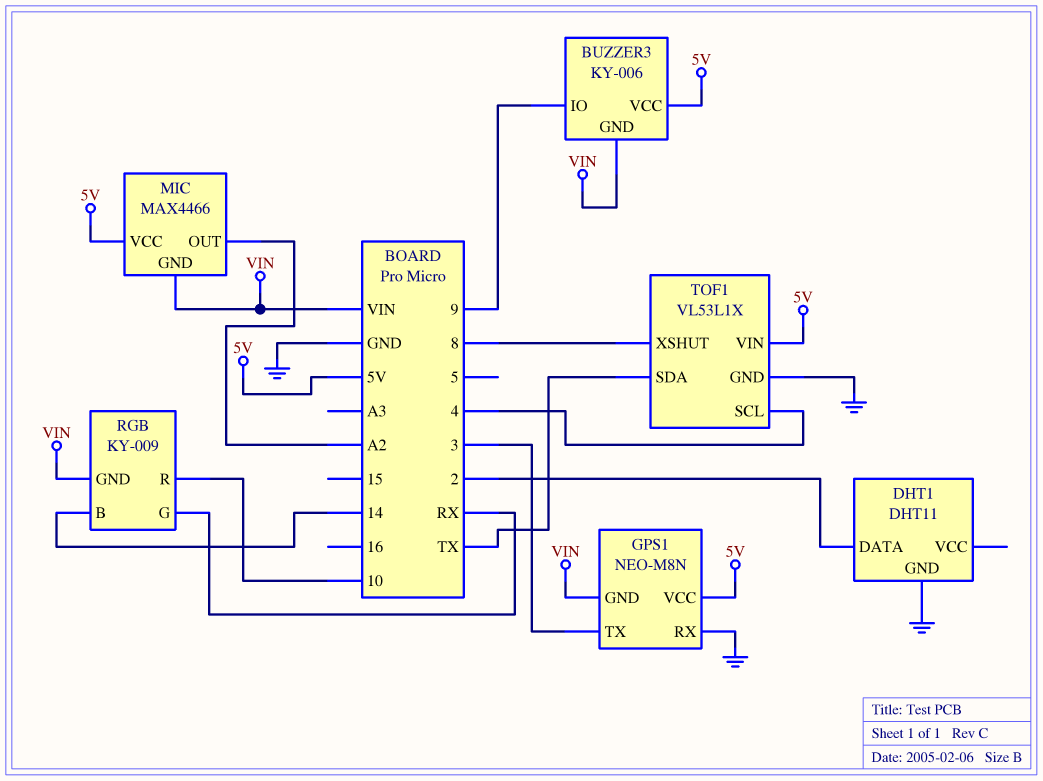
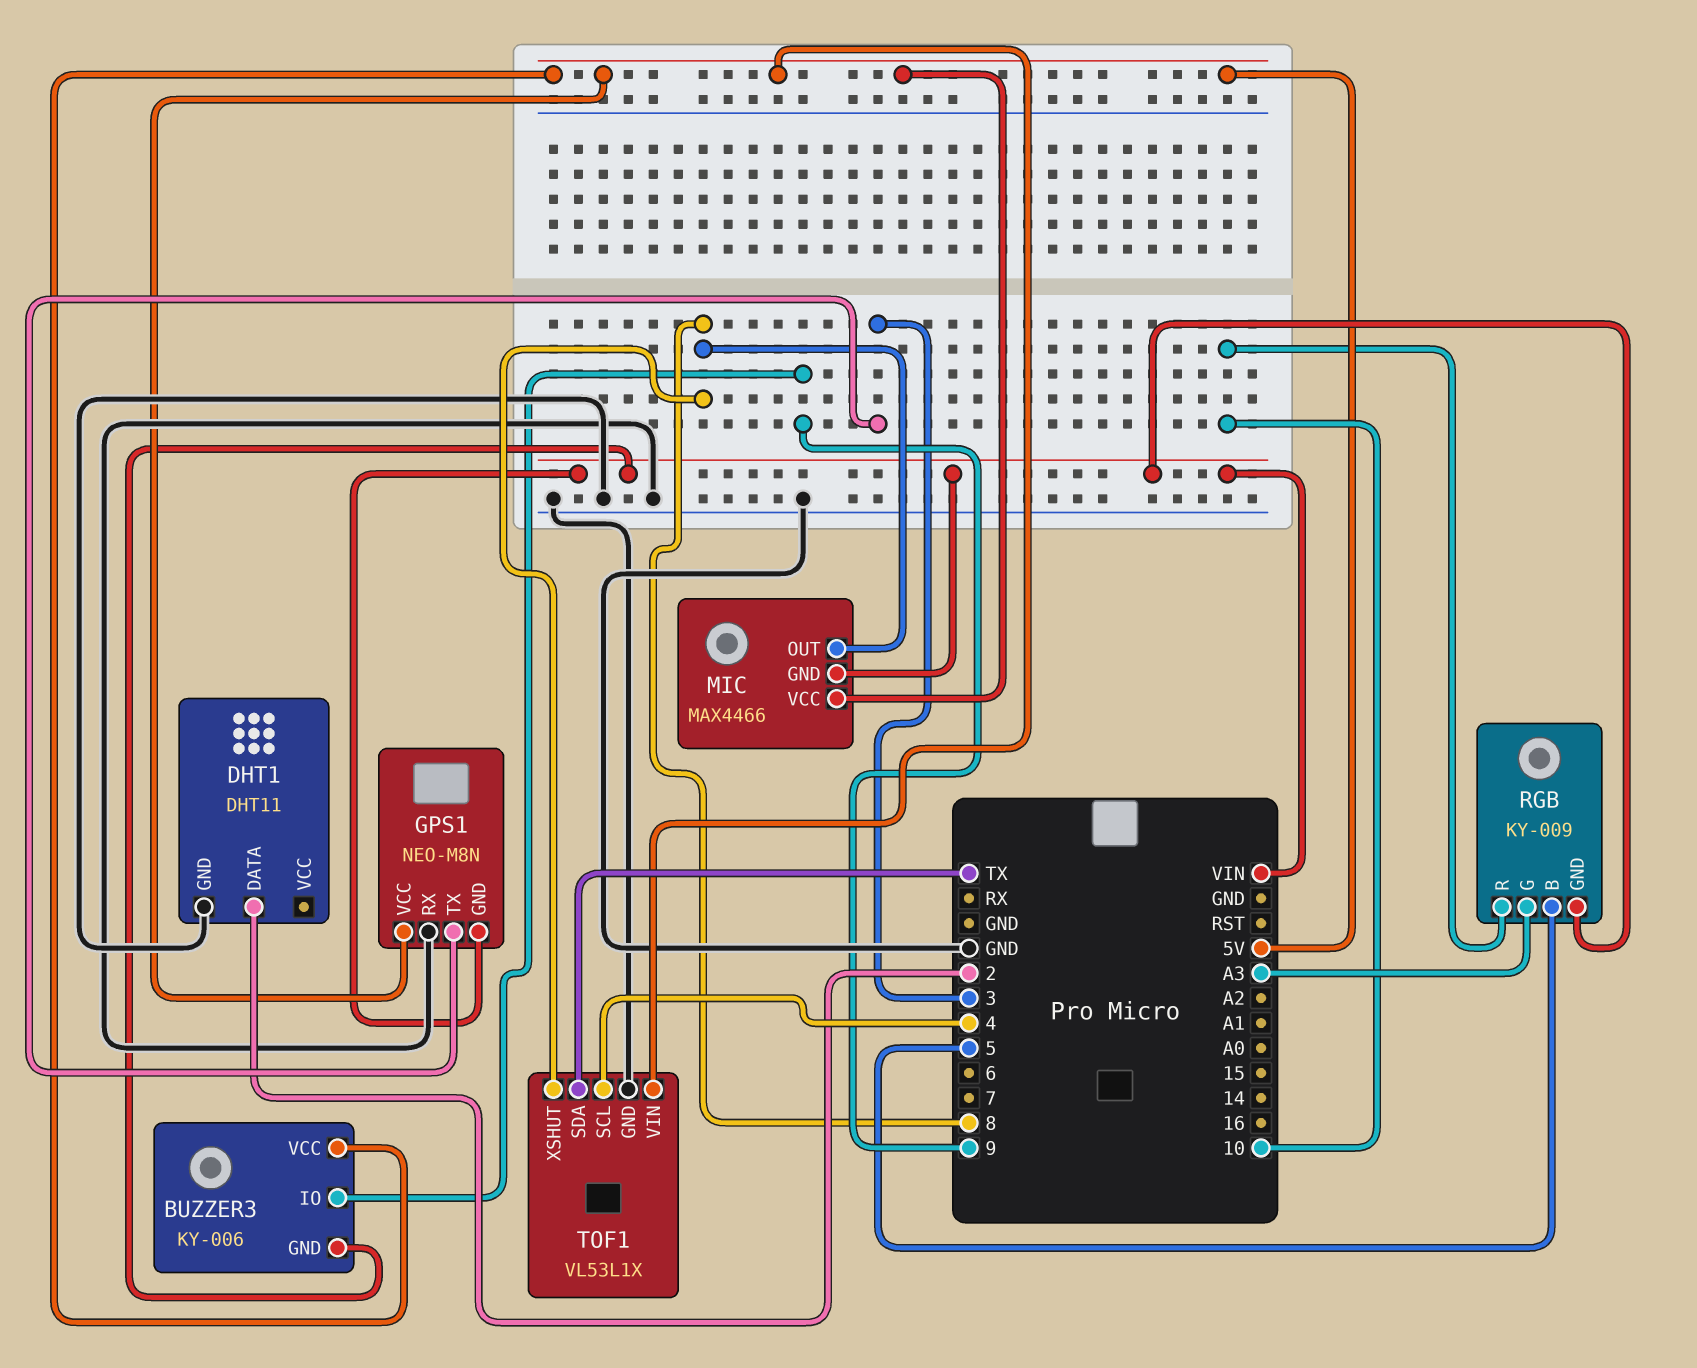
MIC pin OUT: A2 -> 8
RGB pin B: 14 -> 5
RGB pin G: RX -> A3

